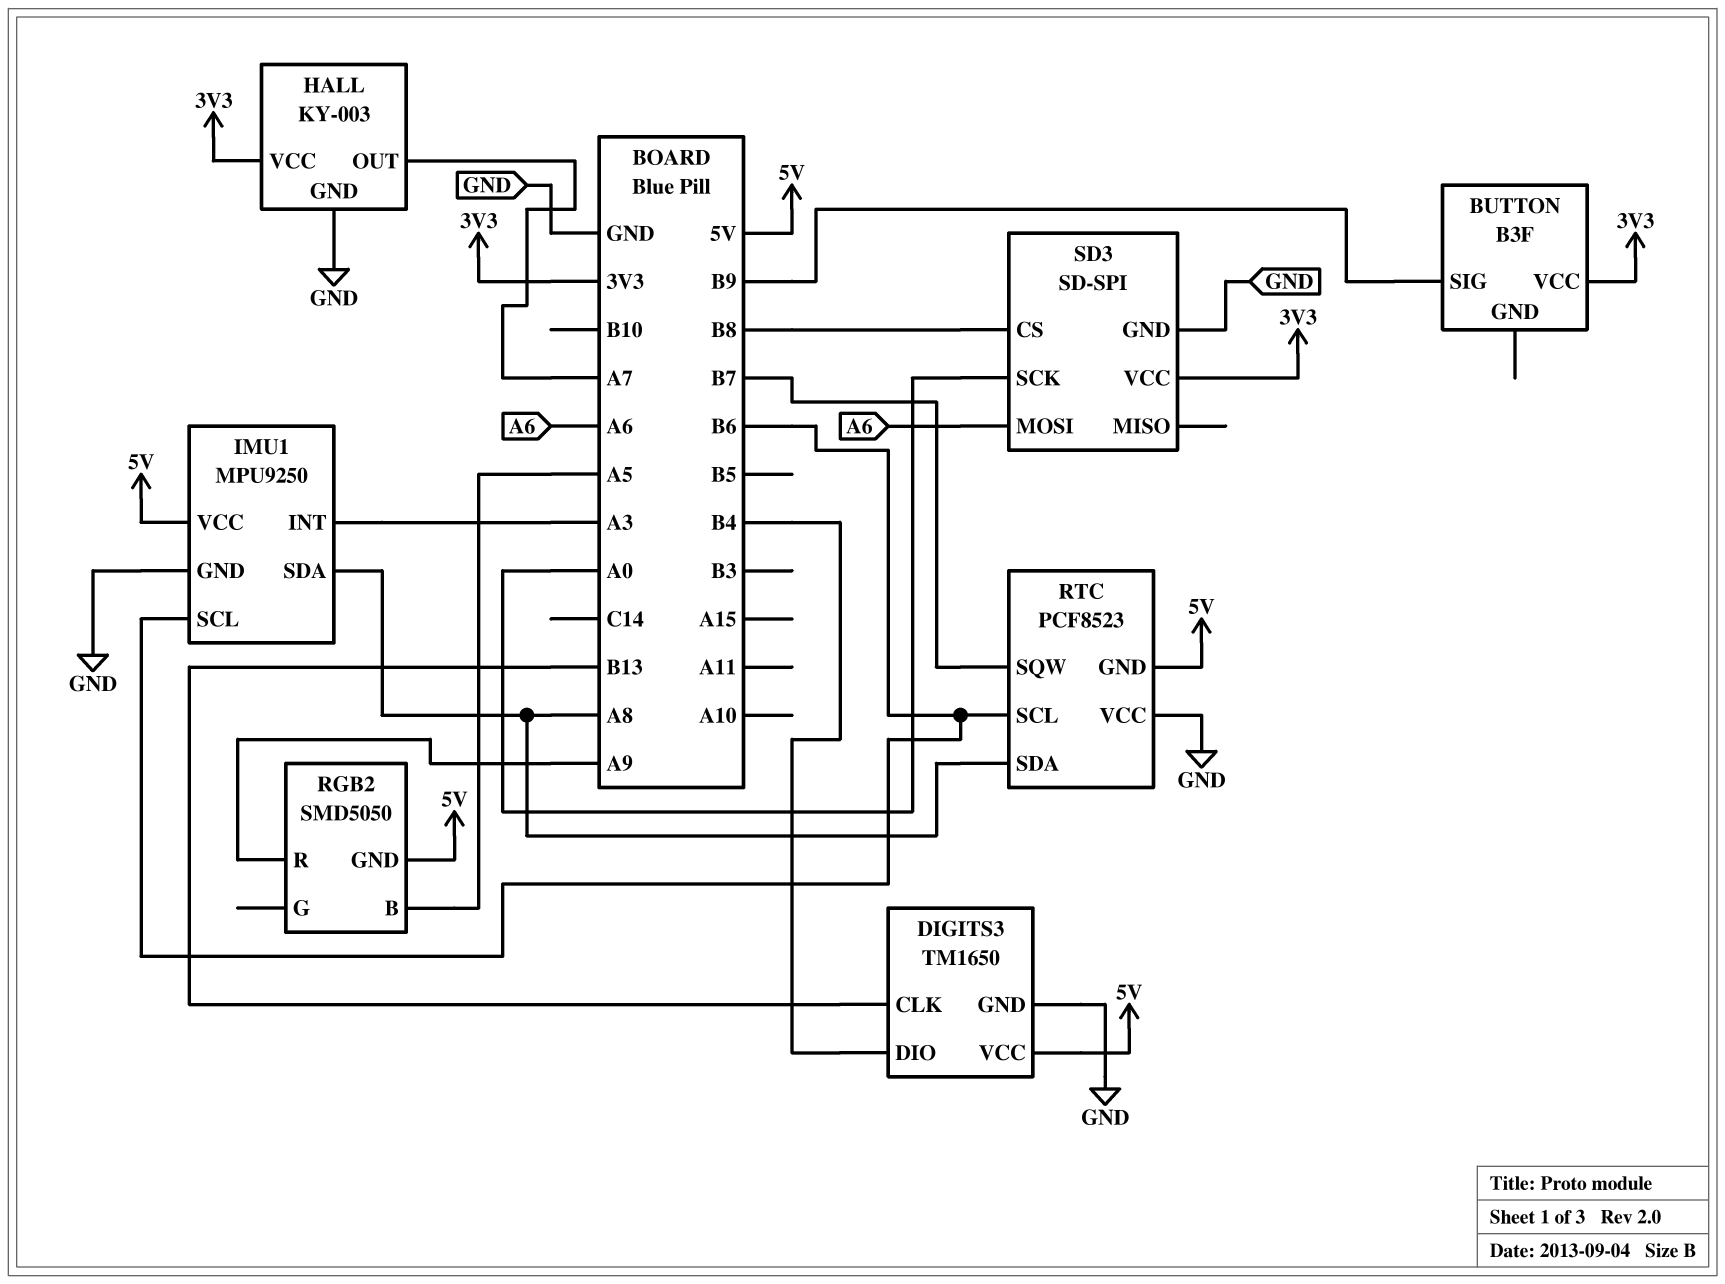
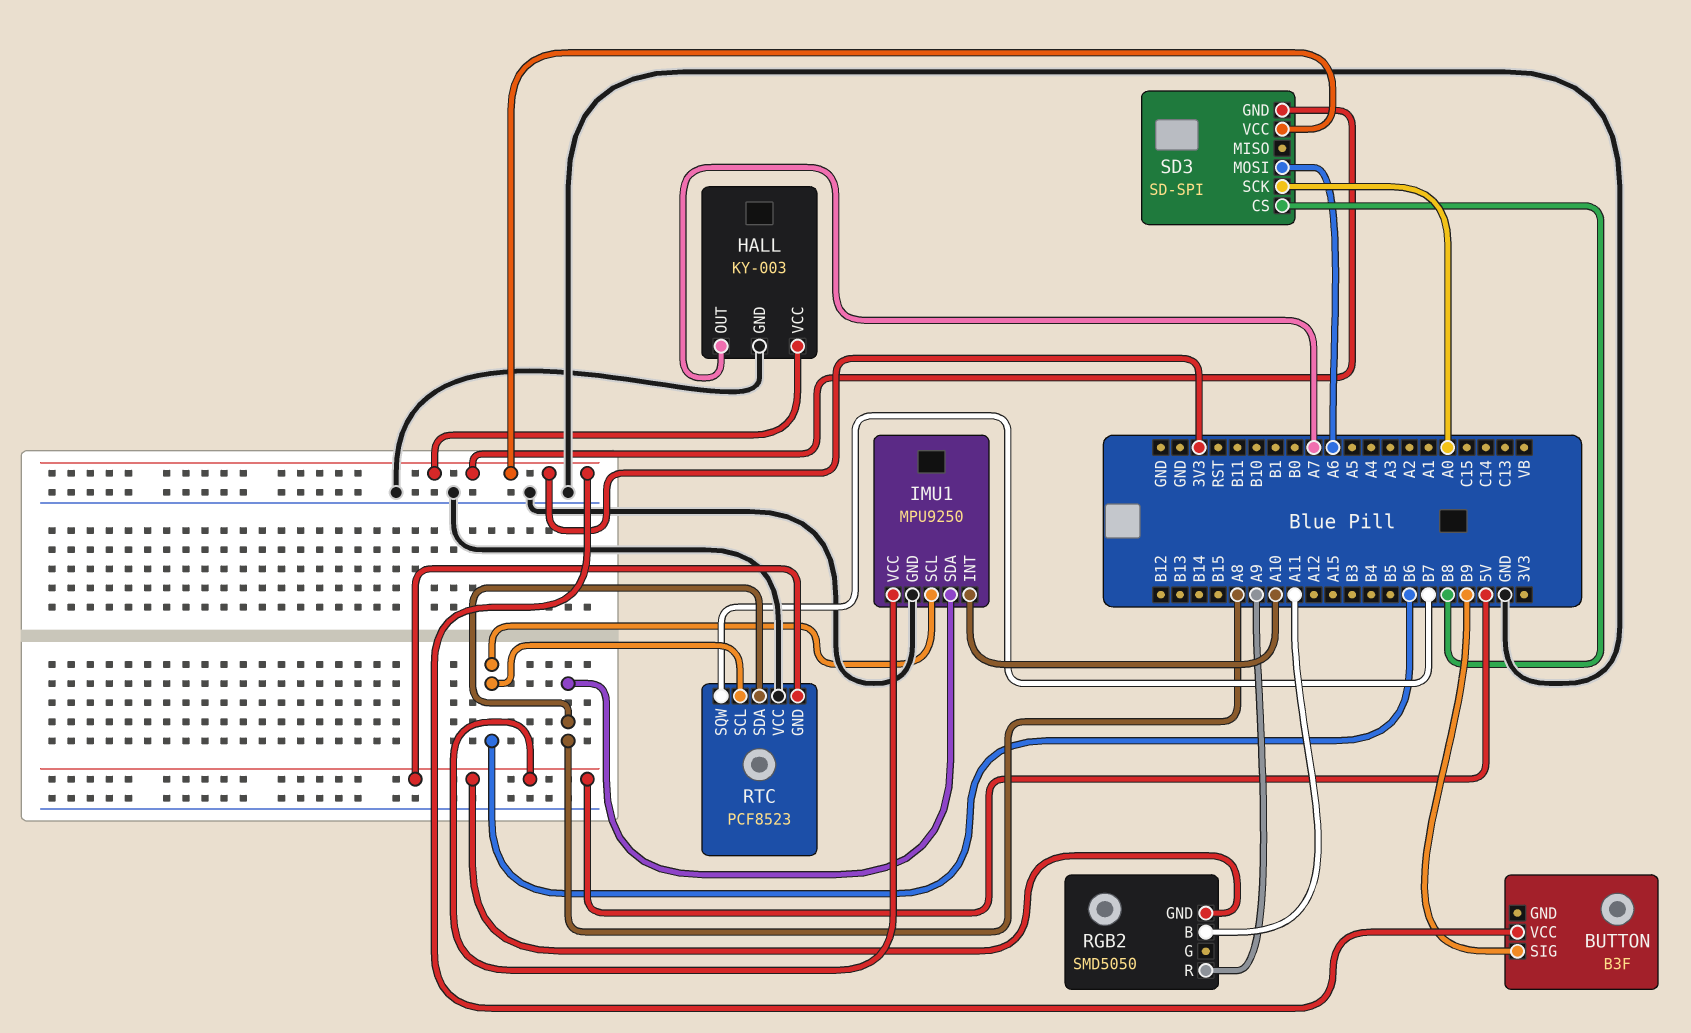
DIGITS3: TM1650 -> none
DIGITS3 pin CLK: B13 -> none
DIGITS3 pin DIO: B4 -> none
DIGITS3 pin GND: GND -> none
DIGITS3 pin VCC: 5V -> none
IMU1 pin INT: A3 -> A10
RGB2 pin B: A5 -> A11
SD3 pin GND: GND -> 3V3

